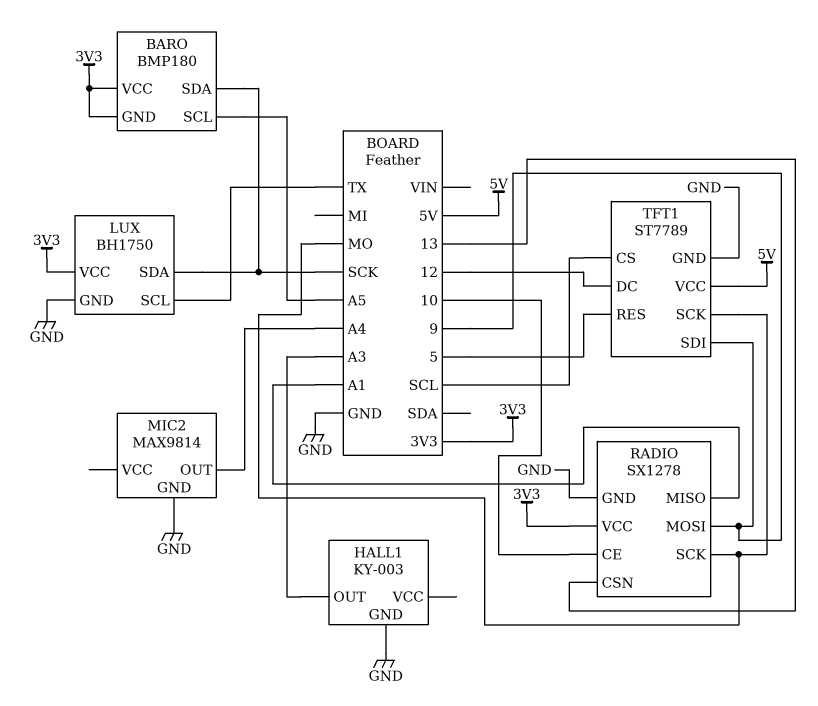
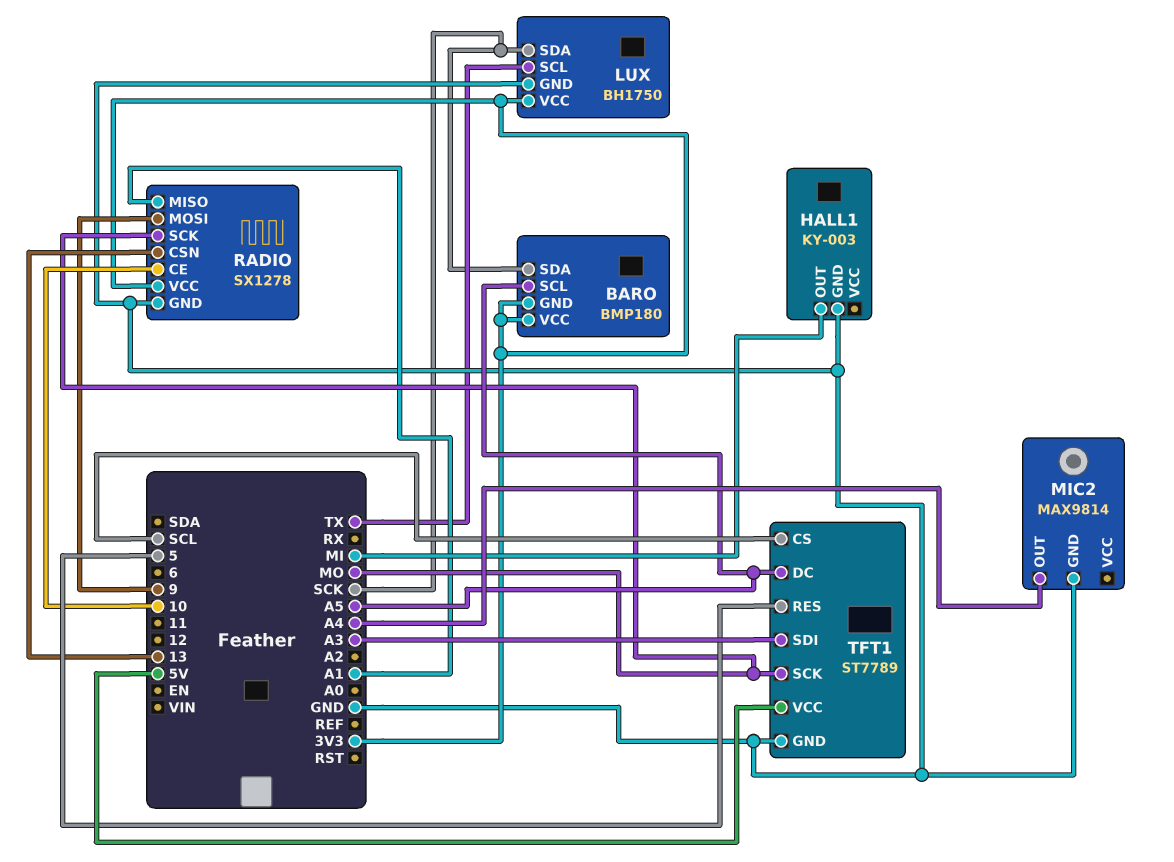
HALL1 pin OUT: A3 -> MI
TFT1 pin DC: 12 -> A5
TFT1 pin SDI: 9 -> A3

